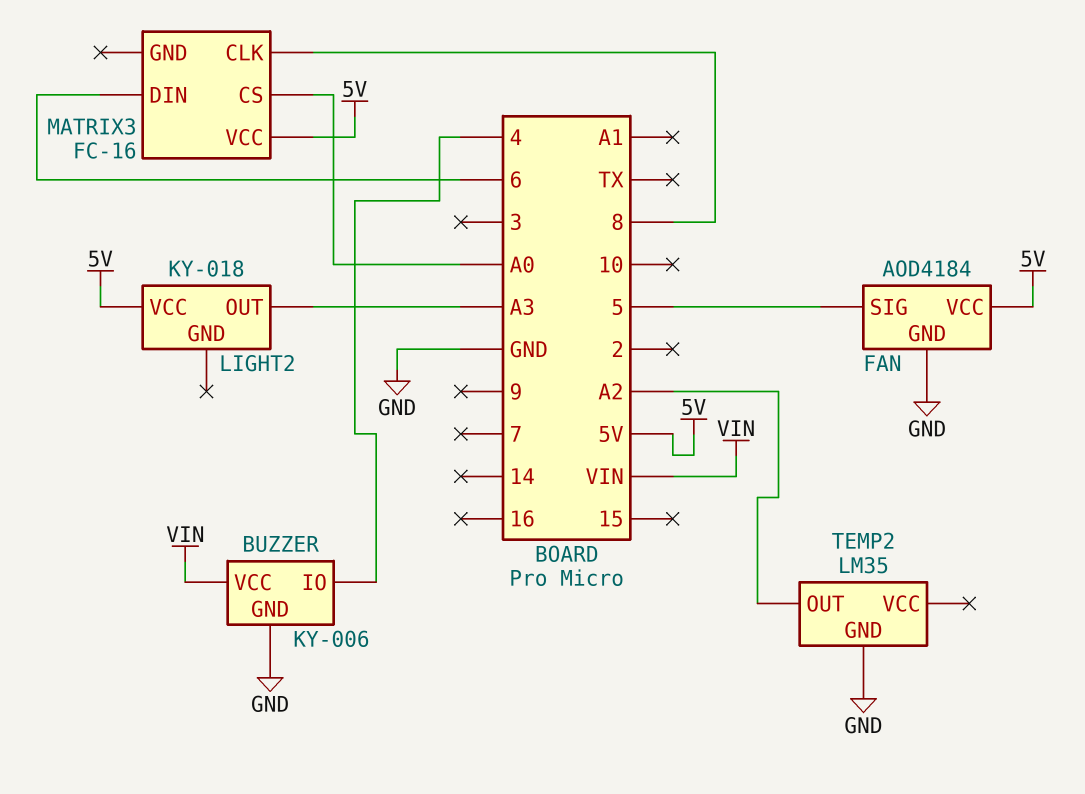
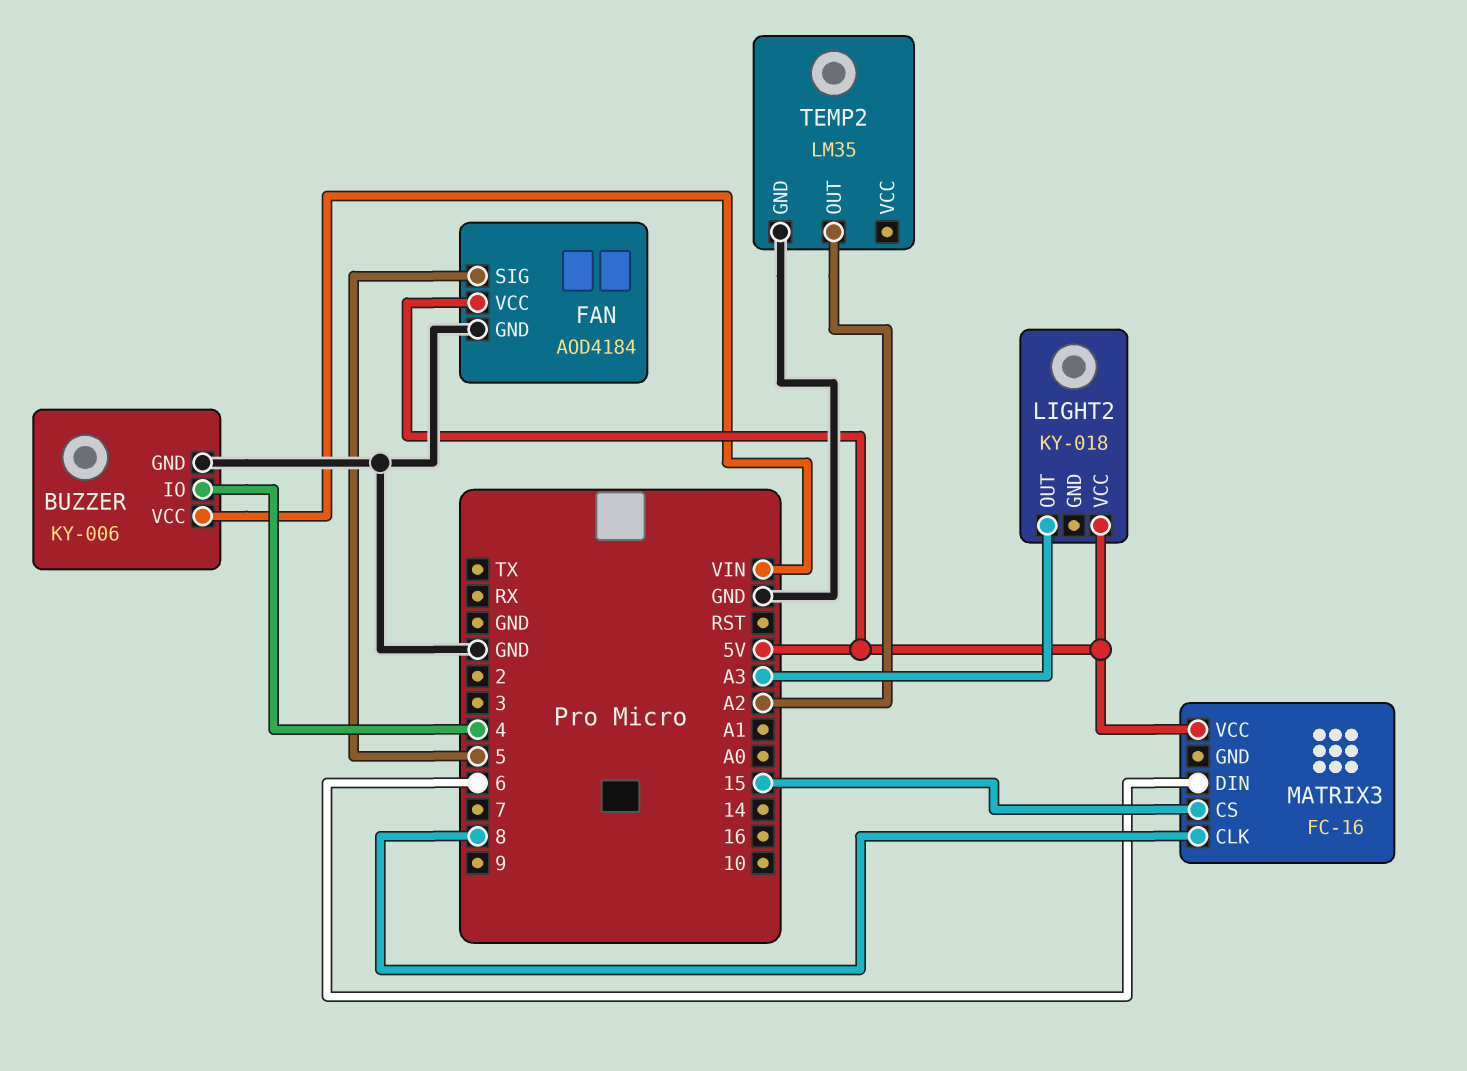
MATRIX3 pin CS: A0 -> 15

